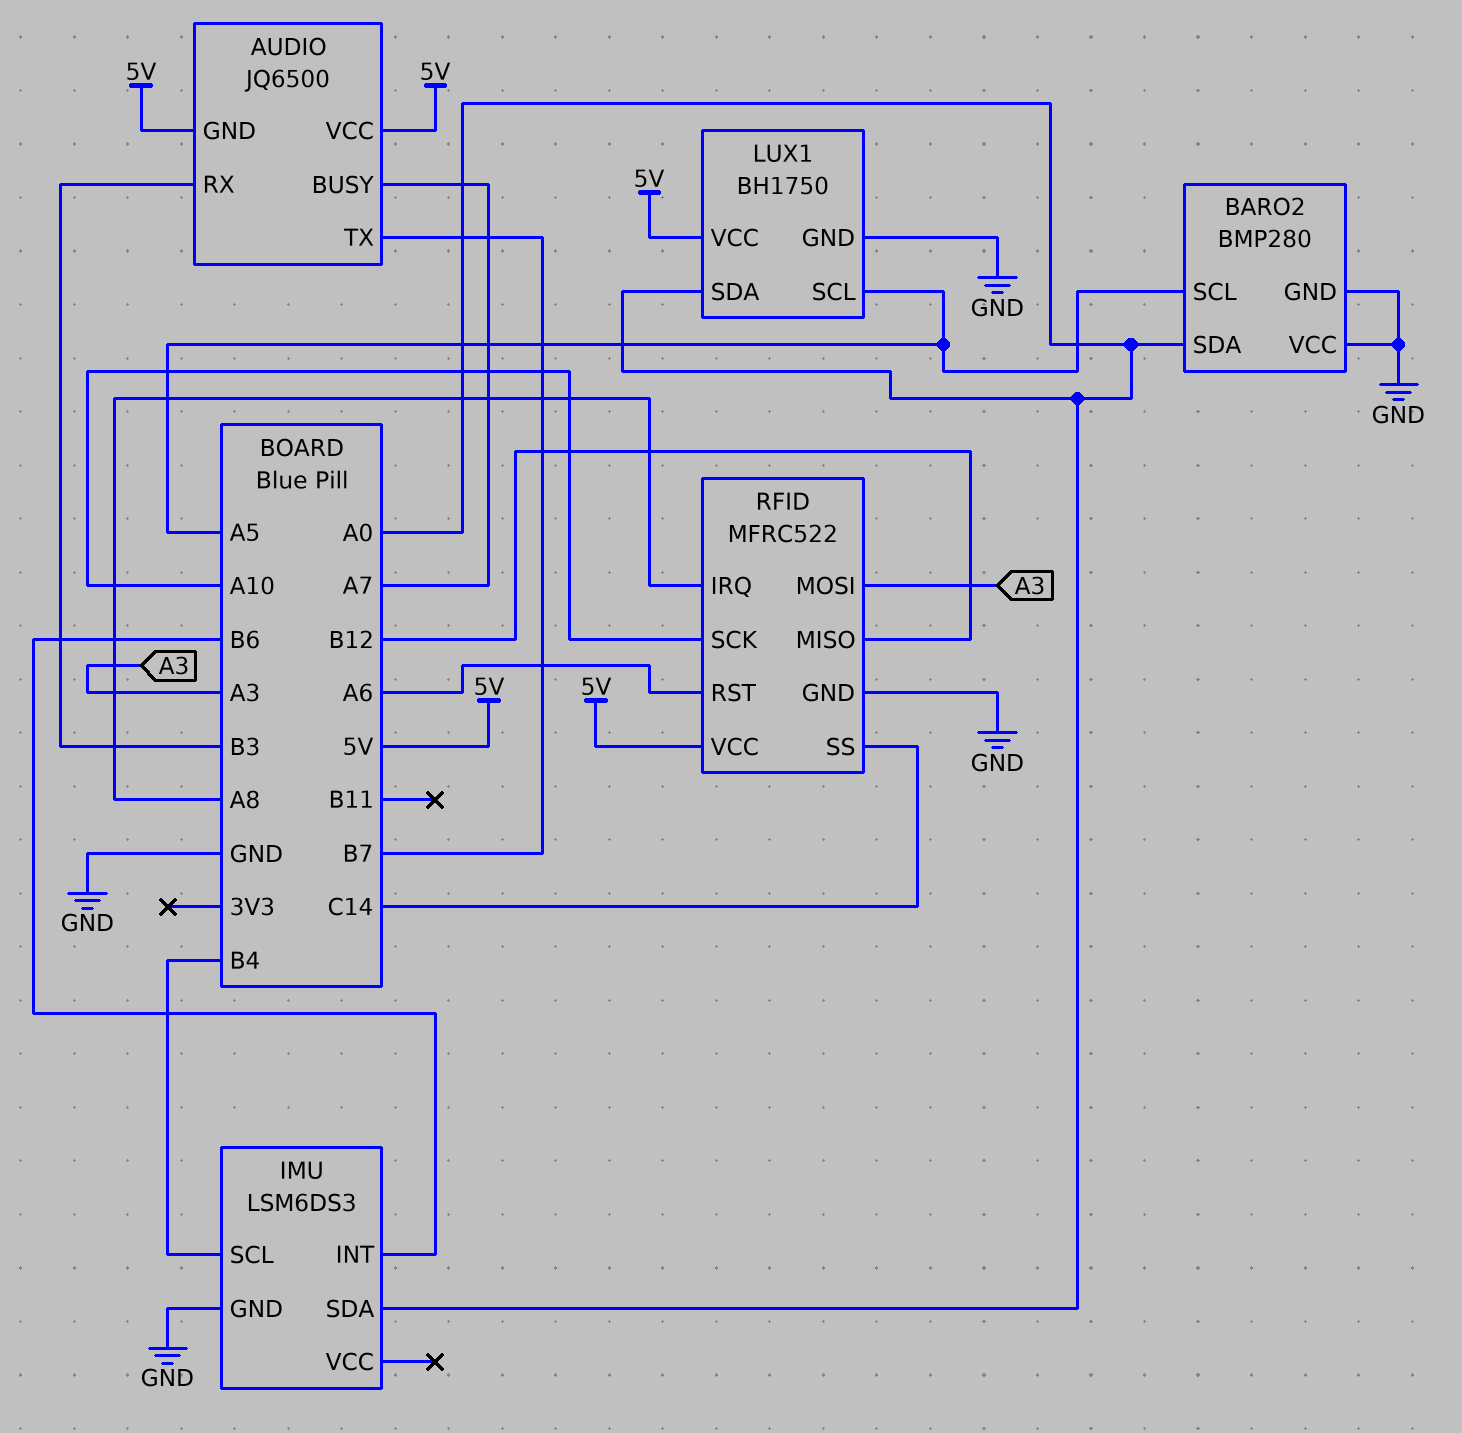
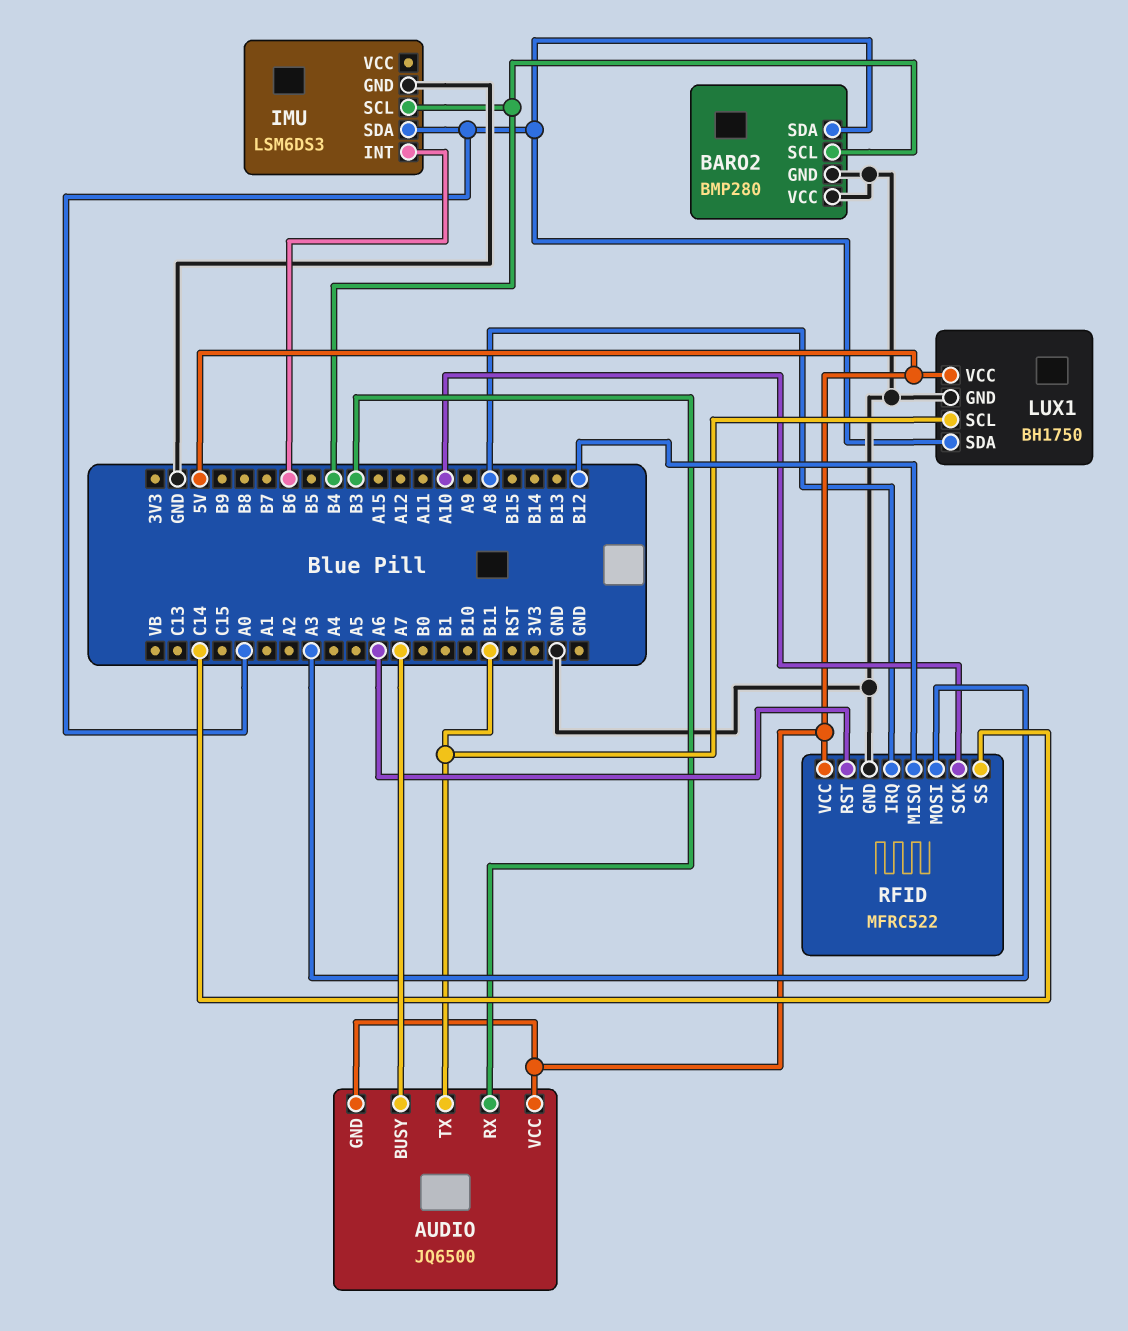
AUDIO pin TX: B7 -> B11
BARO2 pin SCL: A5 -> B4
LUX1 pin SCL: A5 -> B11

